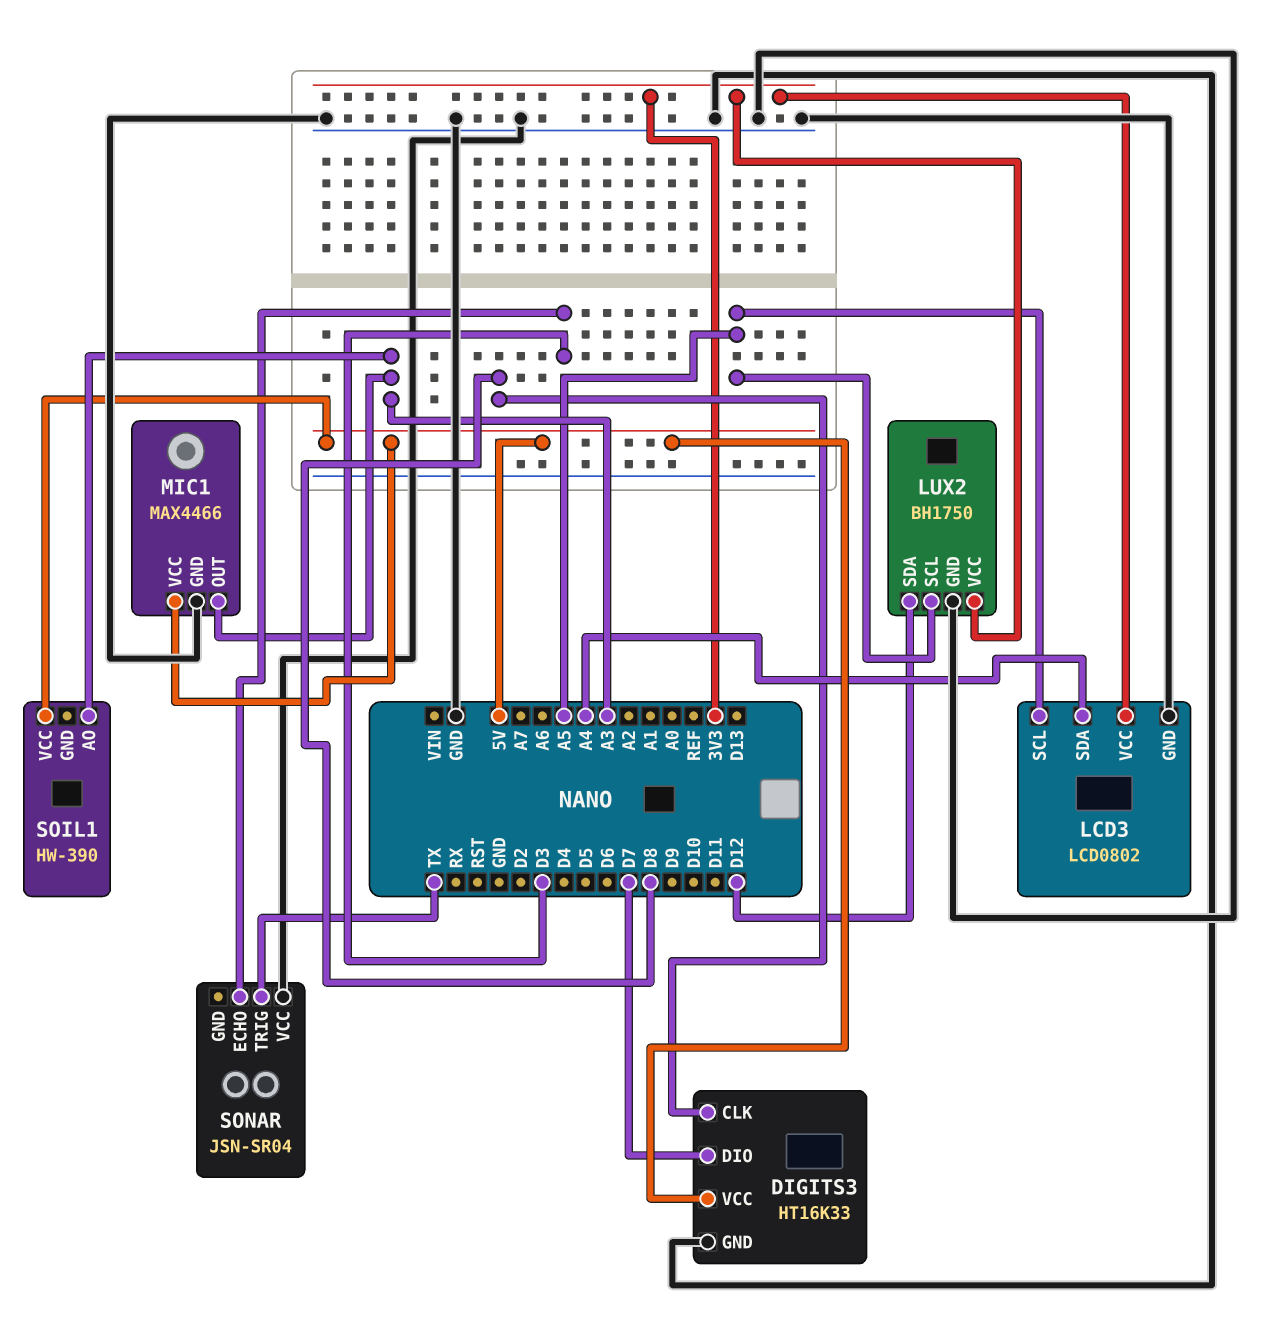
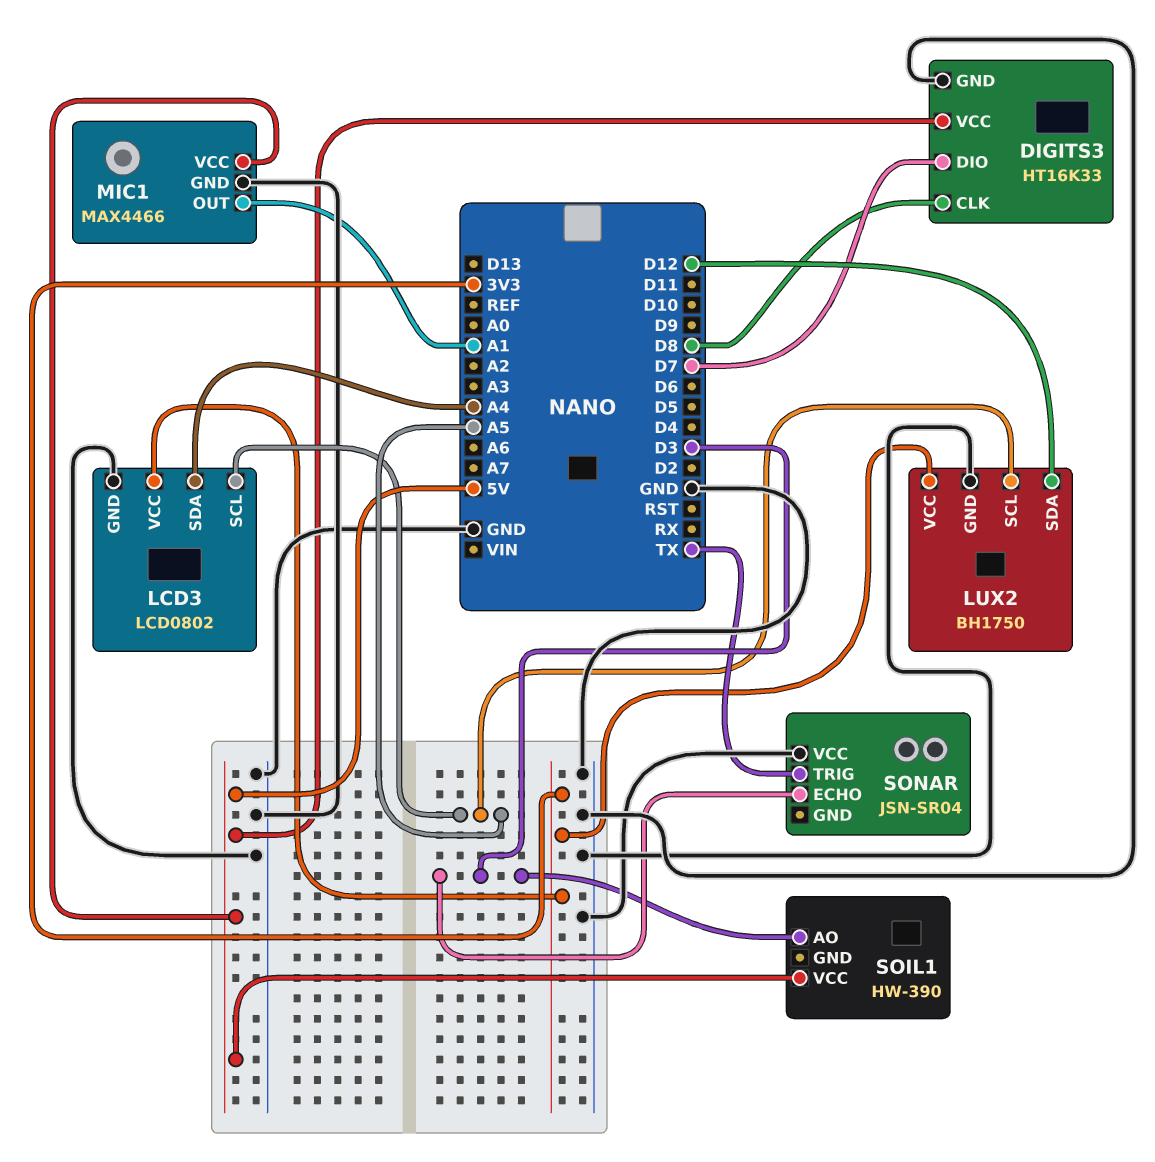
MIC1 pin OUT: A3 -> A1
SOIL1 pin AO: A3 -> D3

